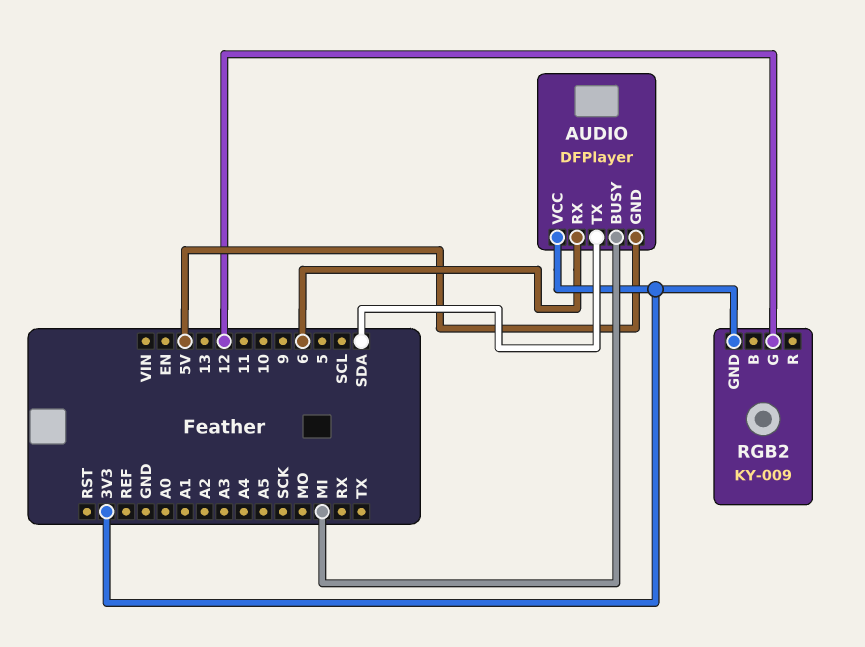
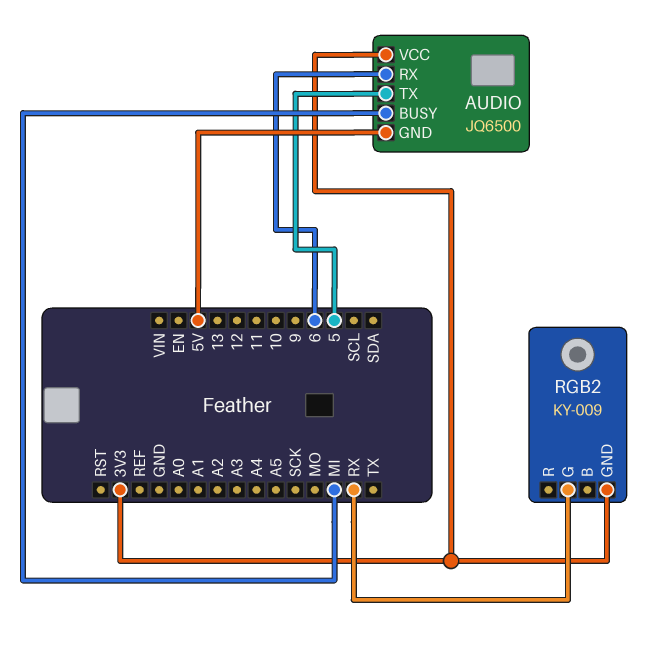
AUDIO: DFPlayer -> JQ6500
AUDIO pin TX: SDA -> 5
RGB2 pin G: 12 -> RX

